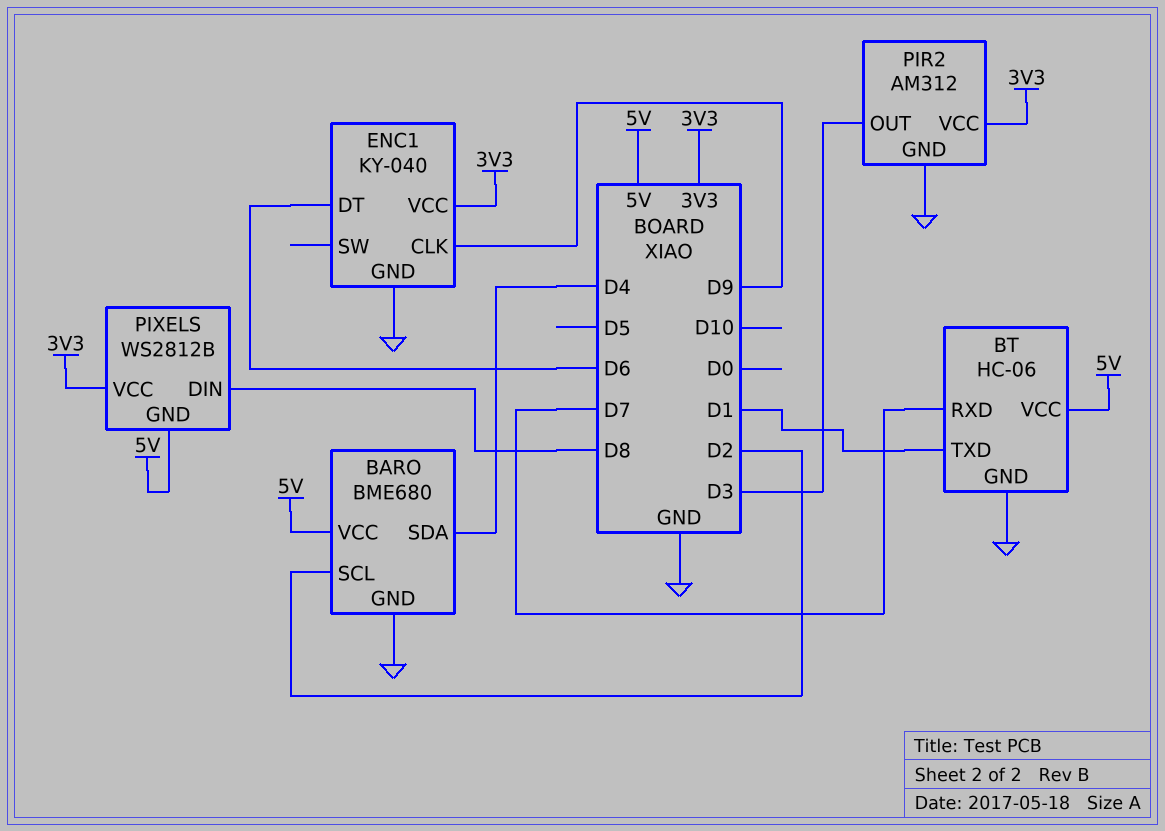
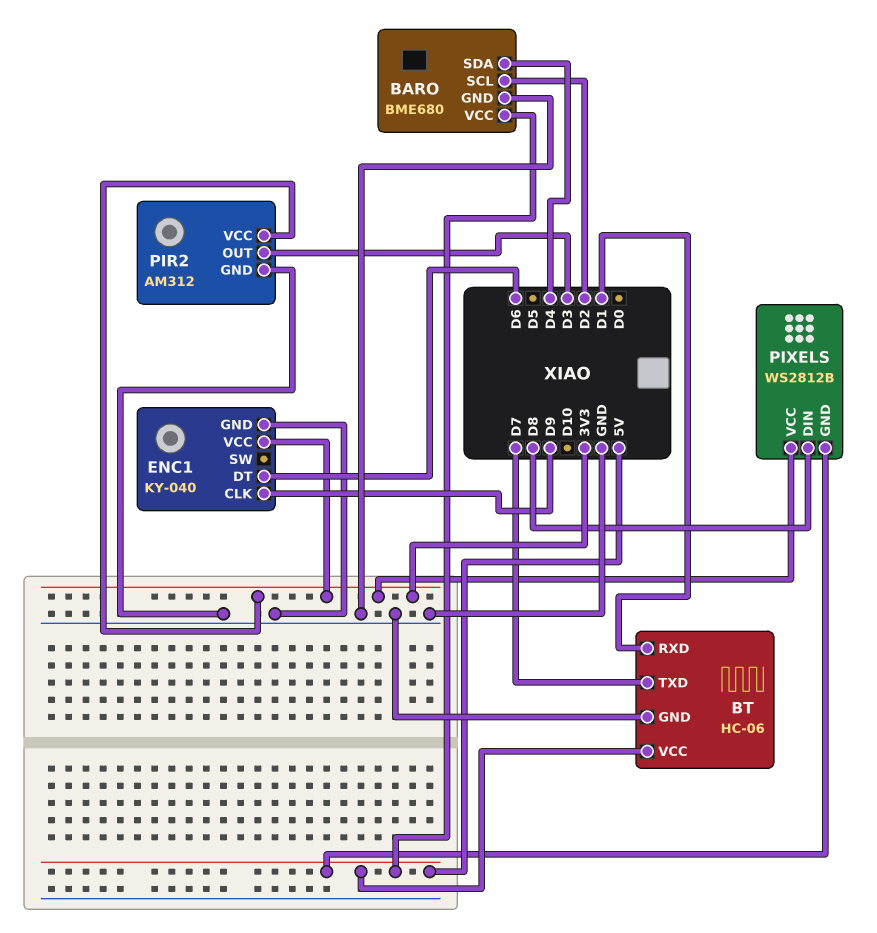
BT pin RXD: D7 -> D1
BT pin TXD: D1 -> D7

